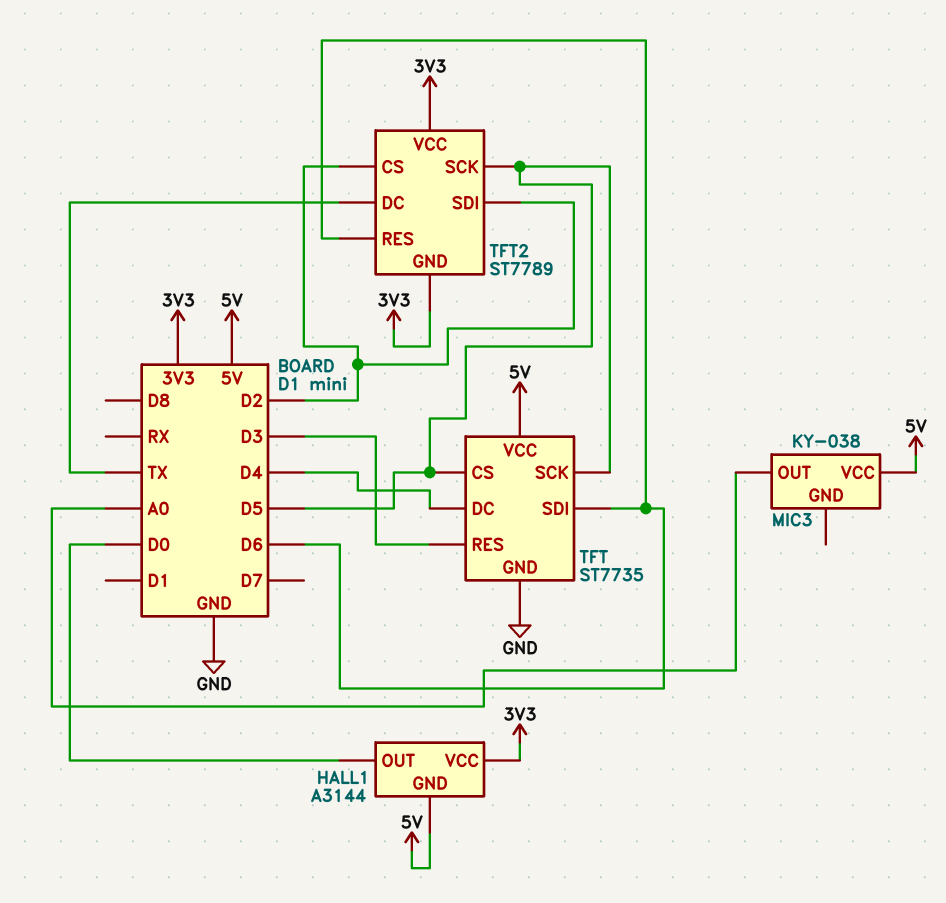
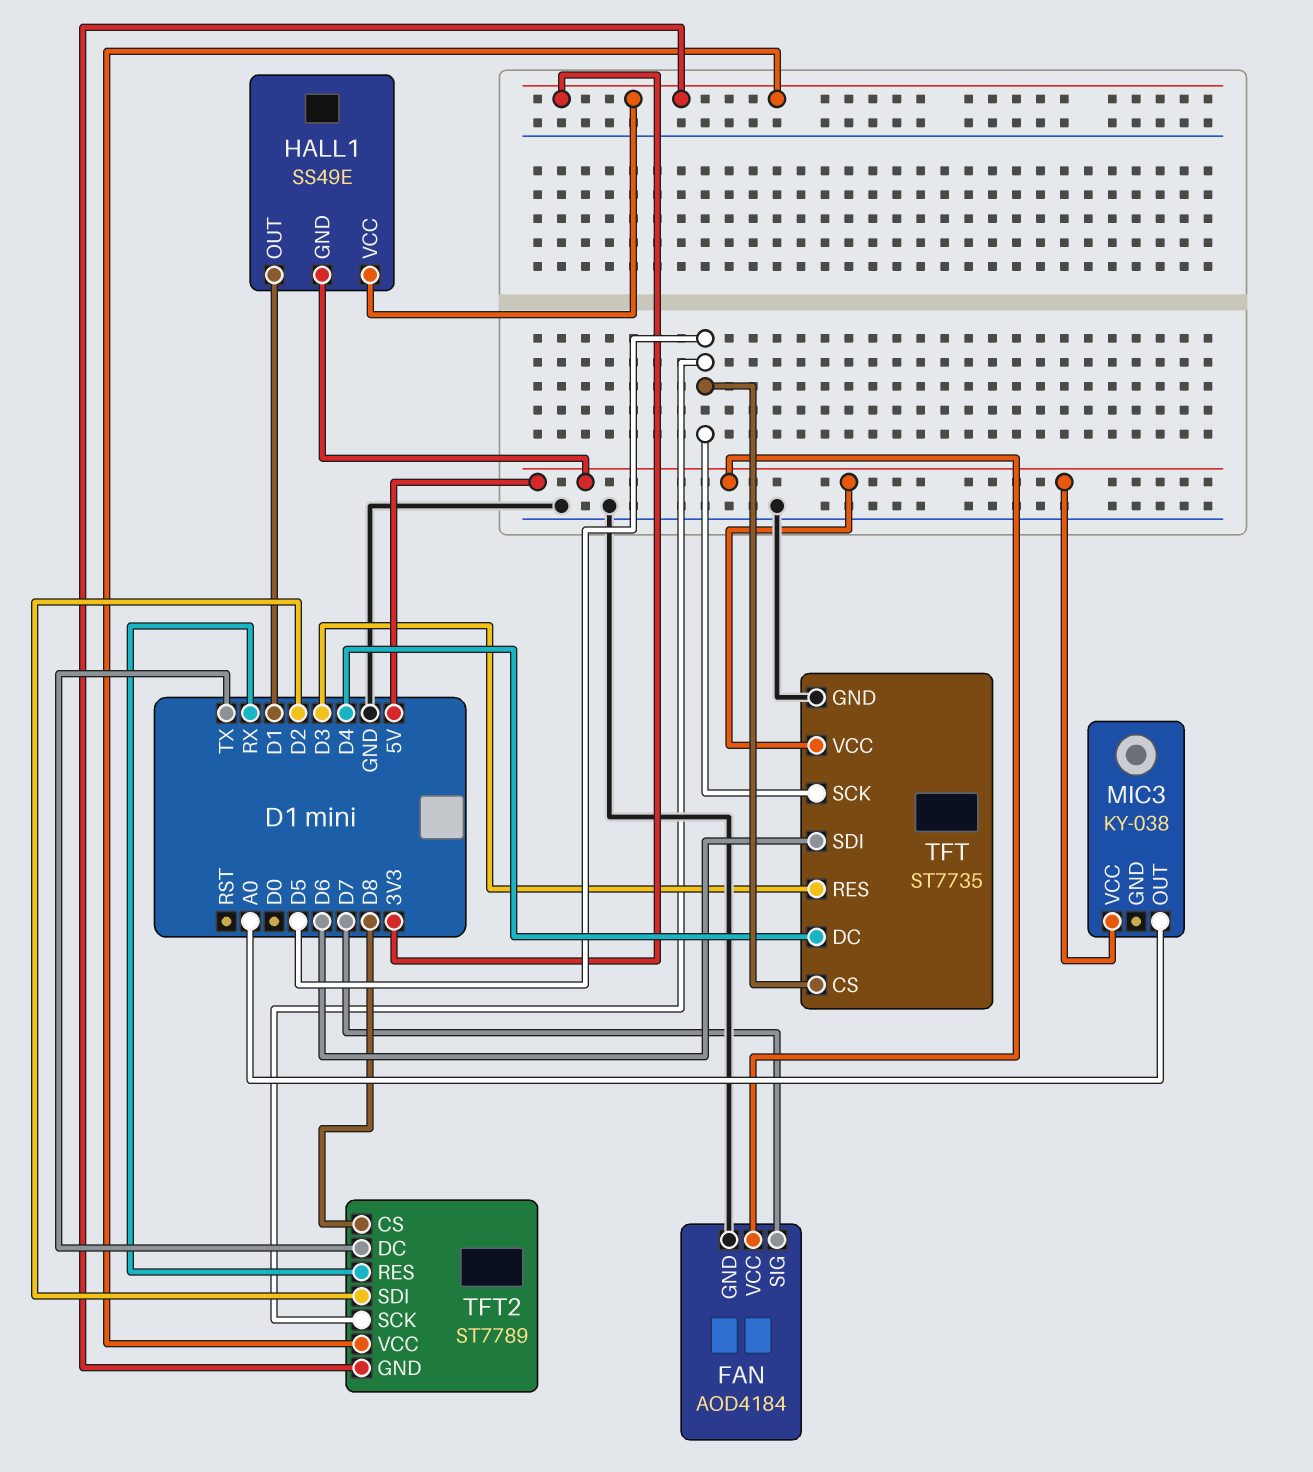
FAN: none -> AOD4184
FAN pin GND: none -> GND
FAN pin SIG: none -> D7
FAN pin VCC: none -> 5V
HALL1: A3144 -> SS49E
HALL1 pin OUT: D0 -> D1
TFT2 pin CS: D2 -> D8
TFT2 pin RES: D6 -> RX

